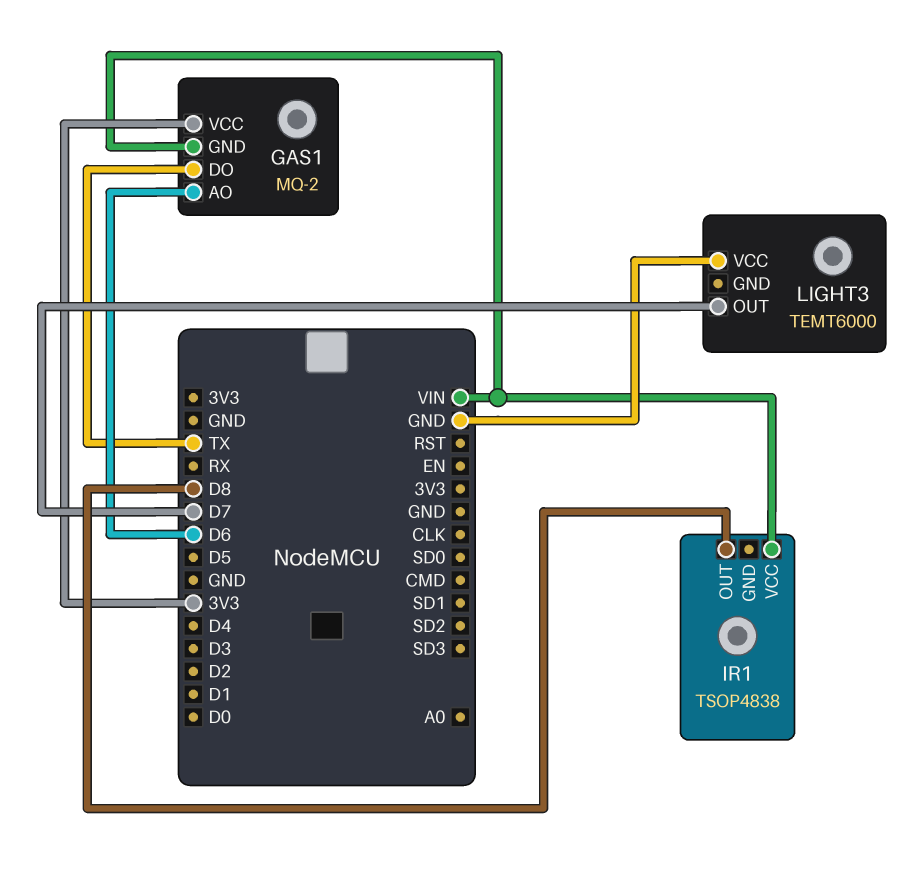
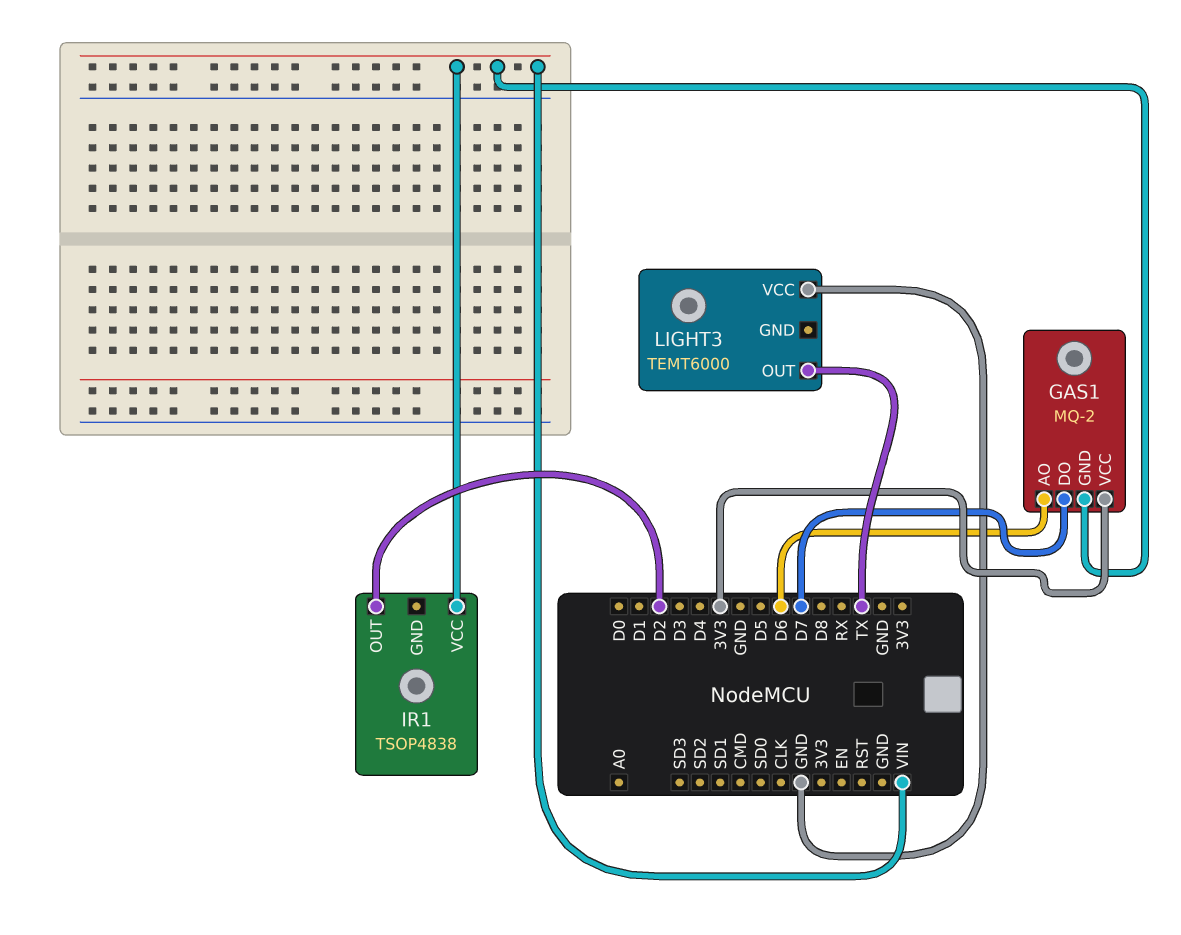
GAS1 pin DO: TX -> D7
IR1 pin OUT: D8 -> D2
LIGHT3 pin OUT: D7 -> TX

